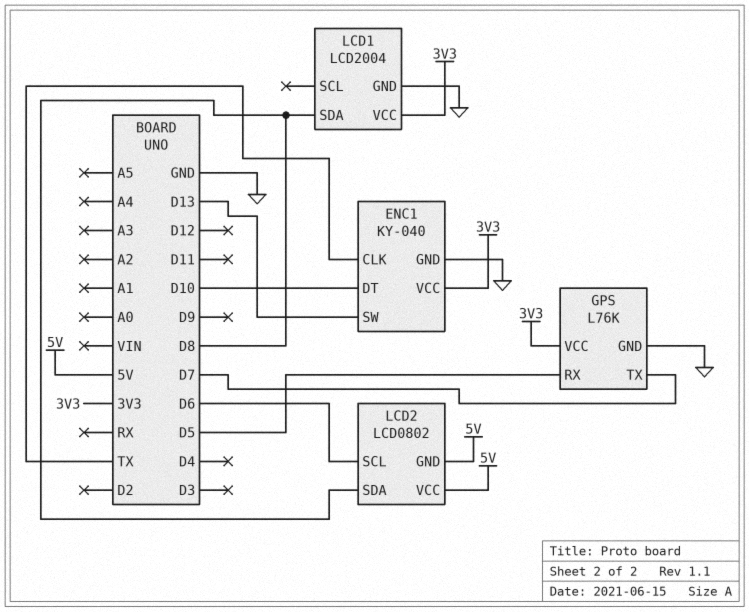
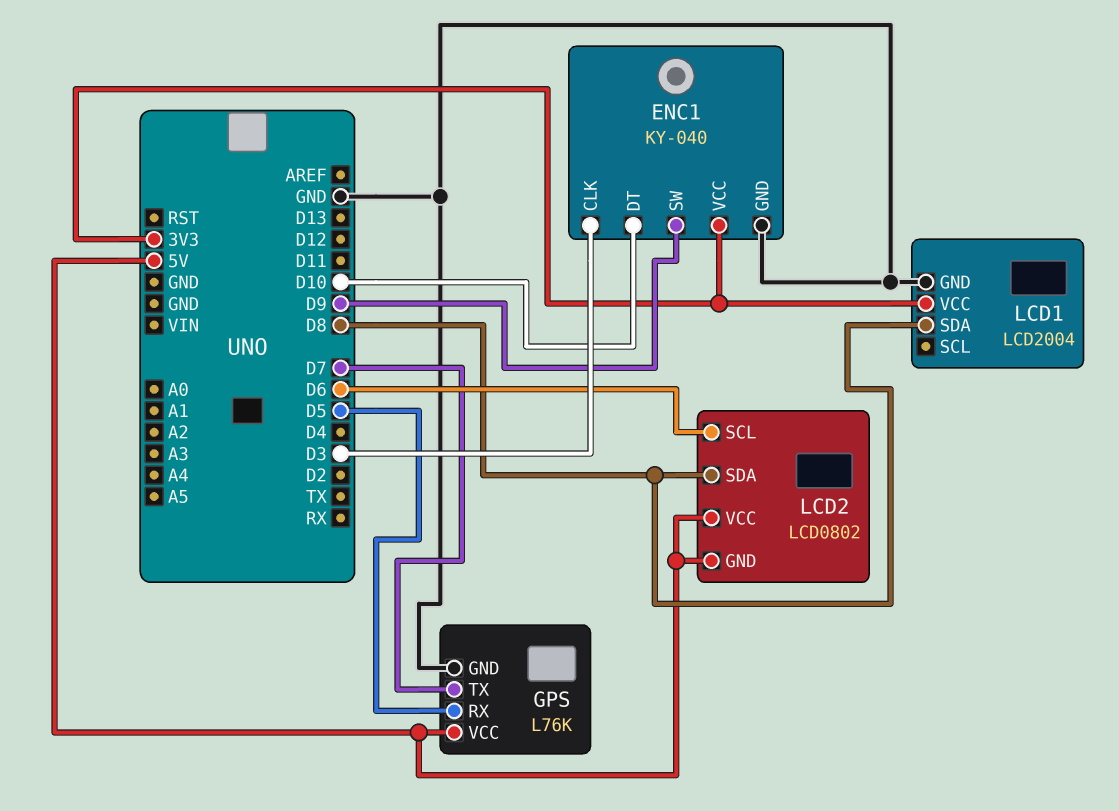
ENC1 pin CLK: TX -> D3
ENC1 pin SW: D13 -> D9
GPS pin VCC: 3V3 -> 5V

